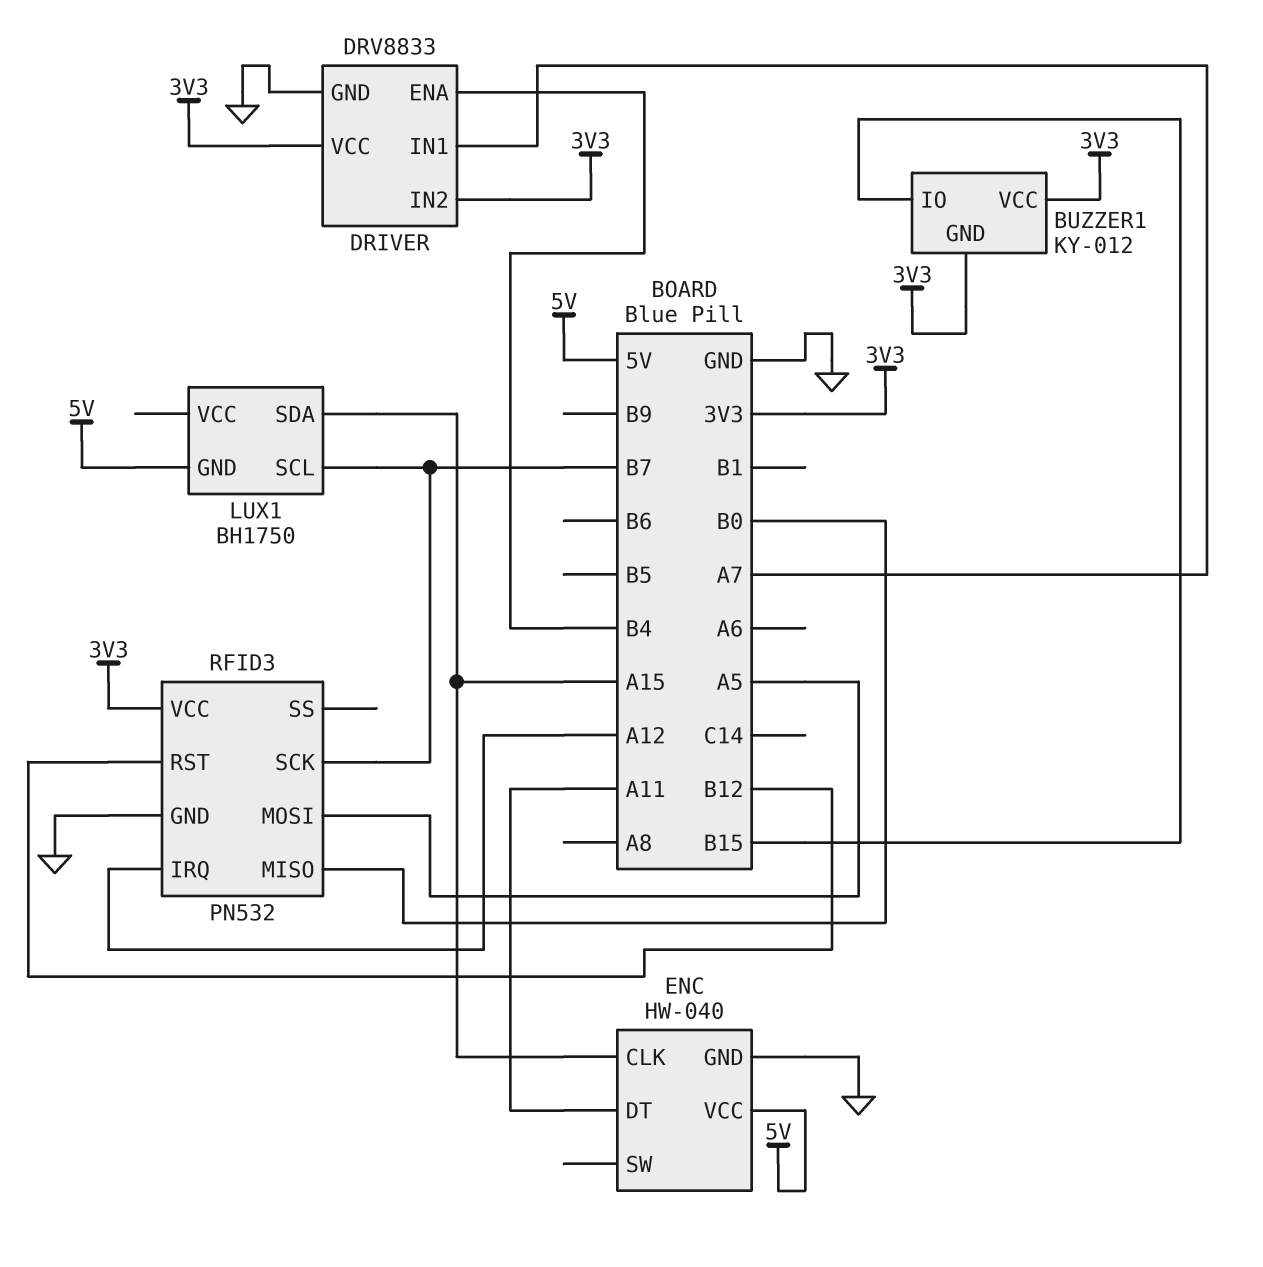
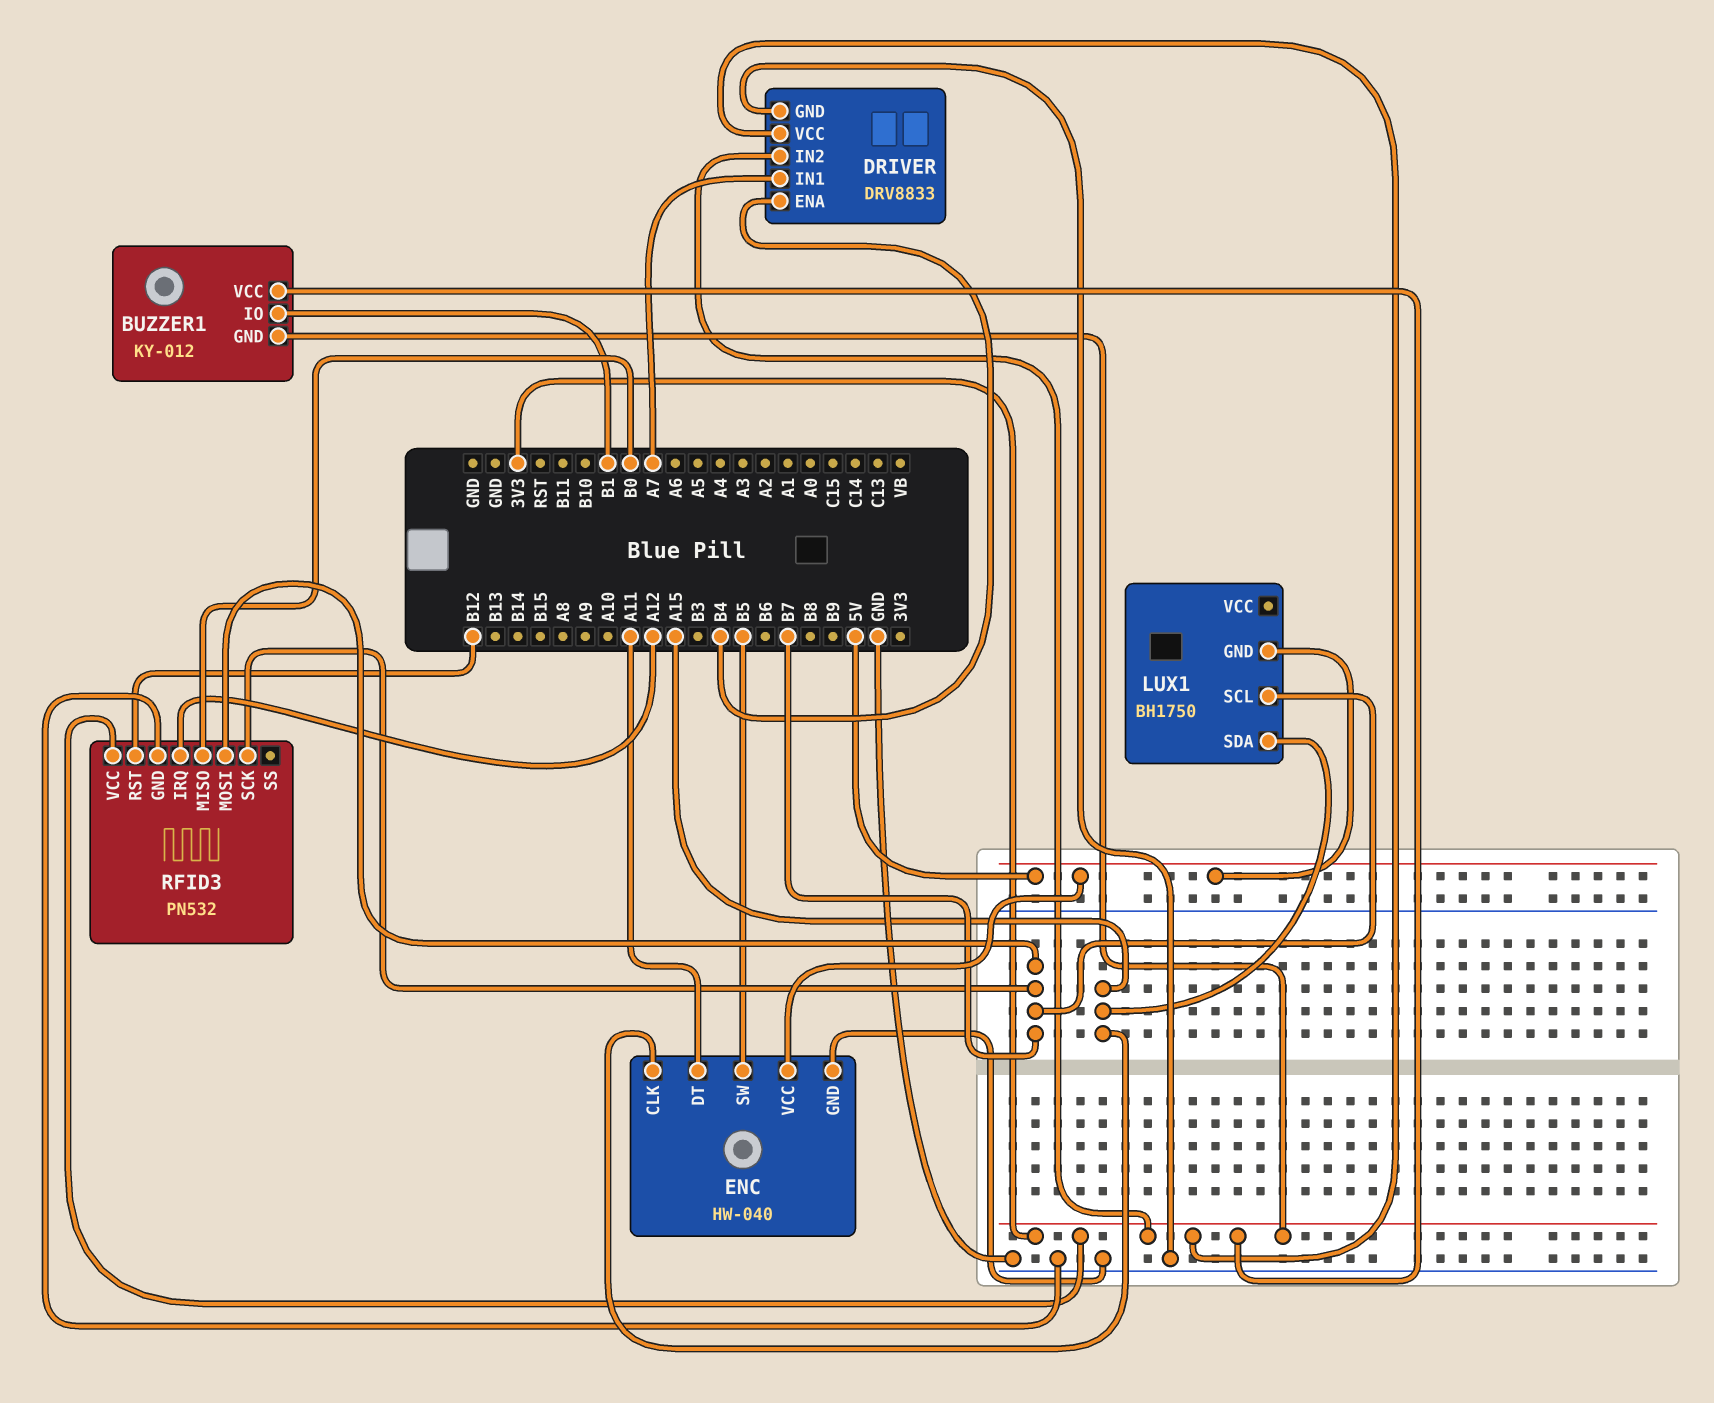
BUZZER1 pin IO: B15 -> B1
ENC pin SW: none -> B5
RFID3 pin MOSI: A5 -> B7

